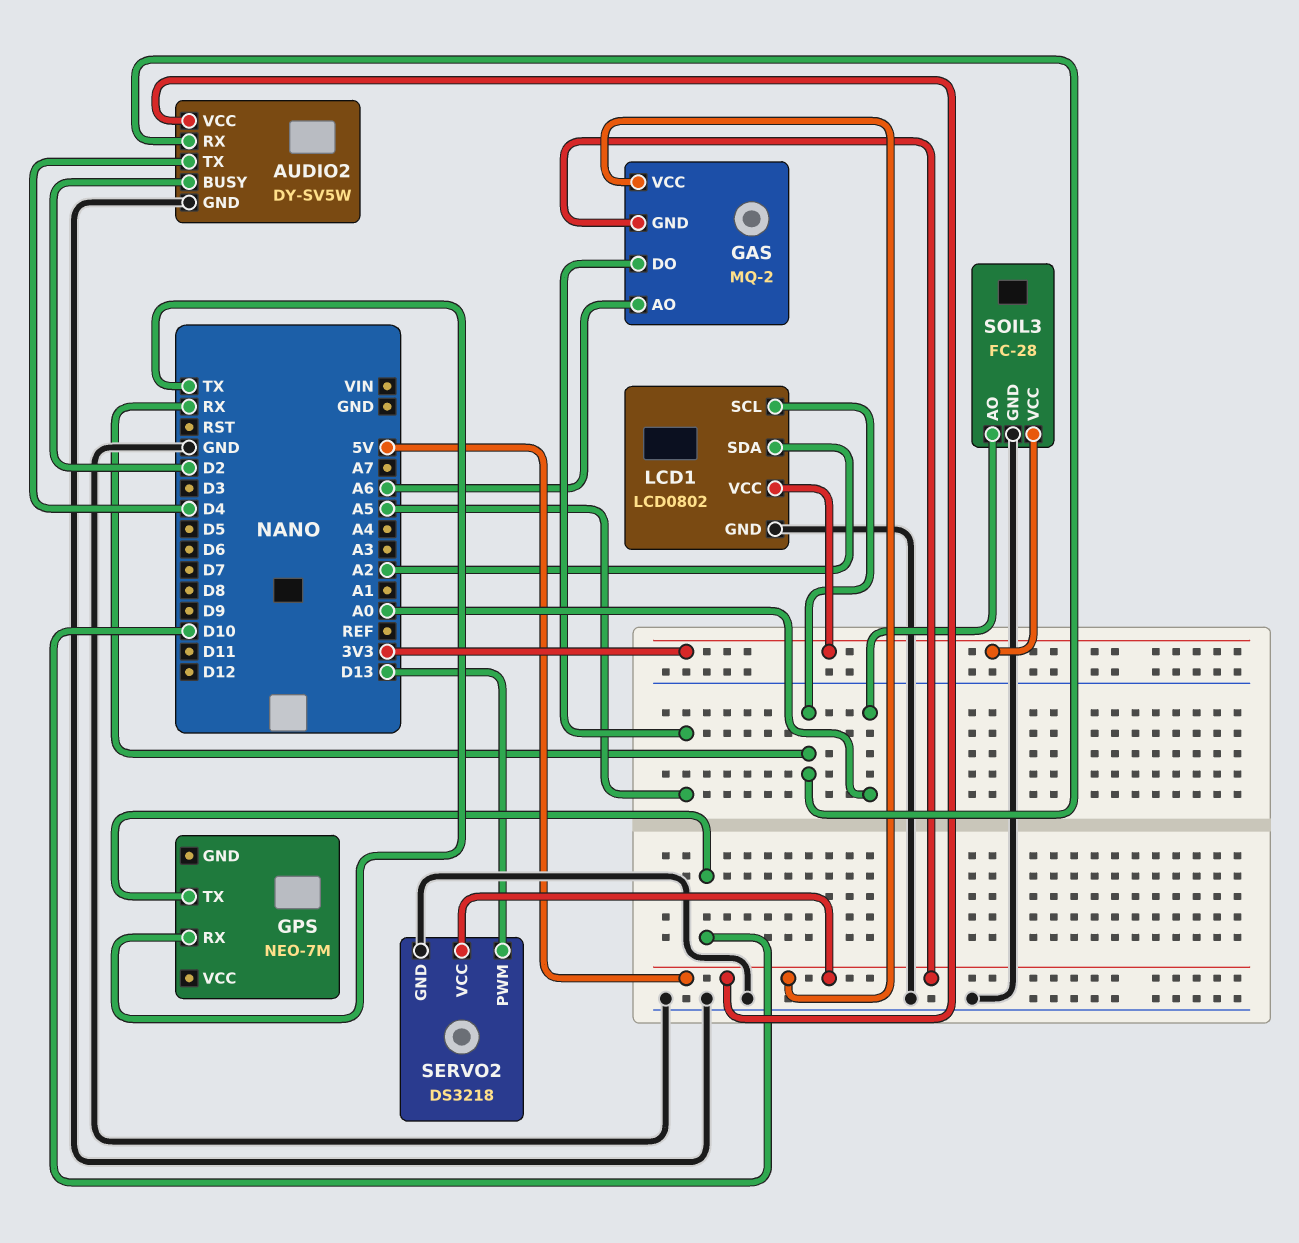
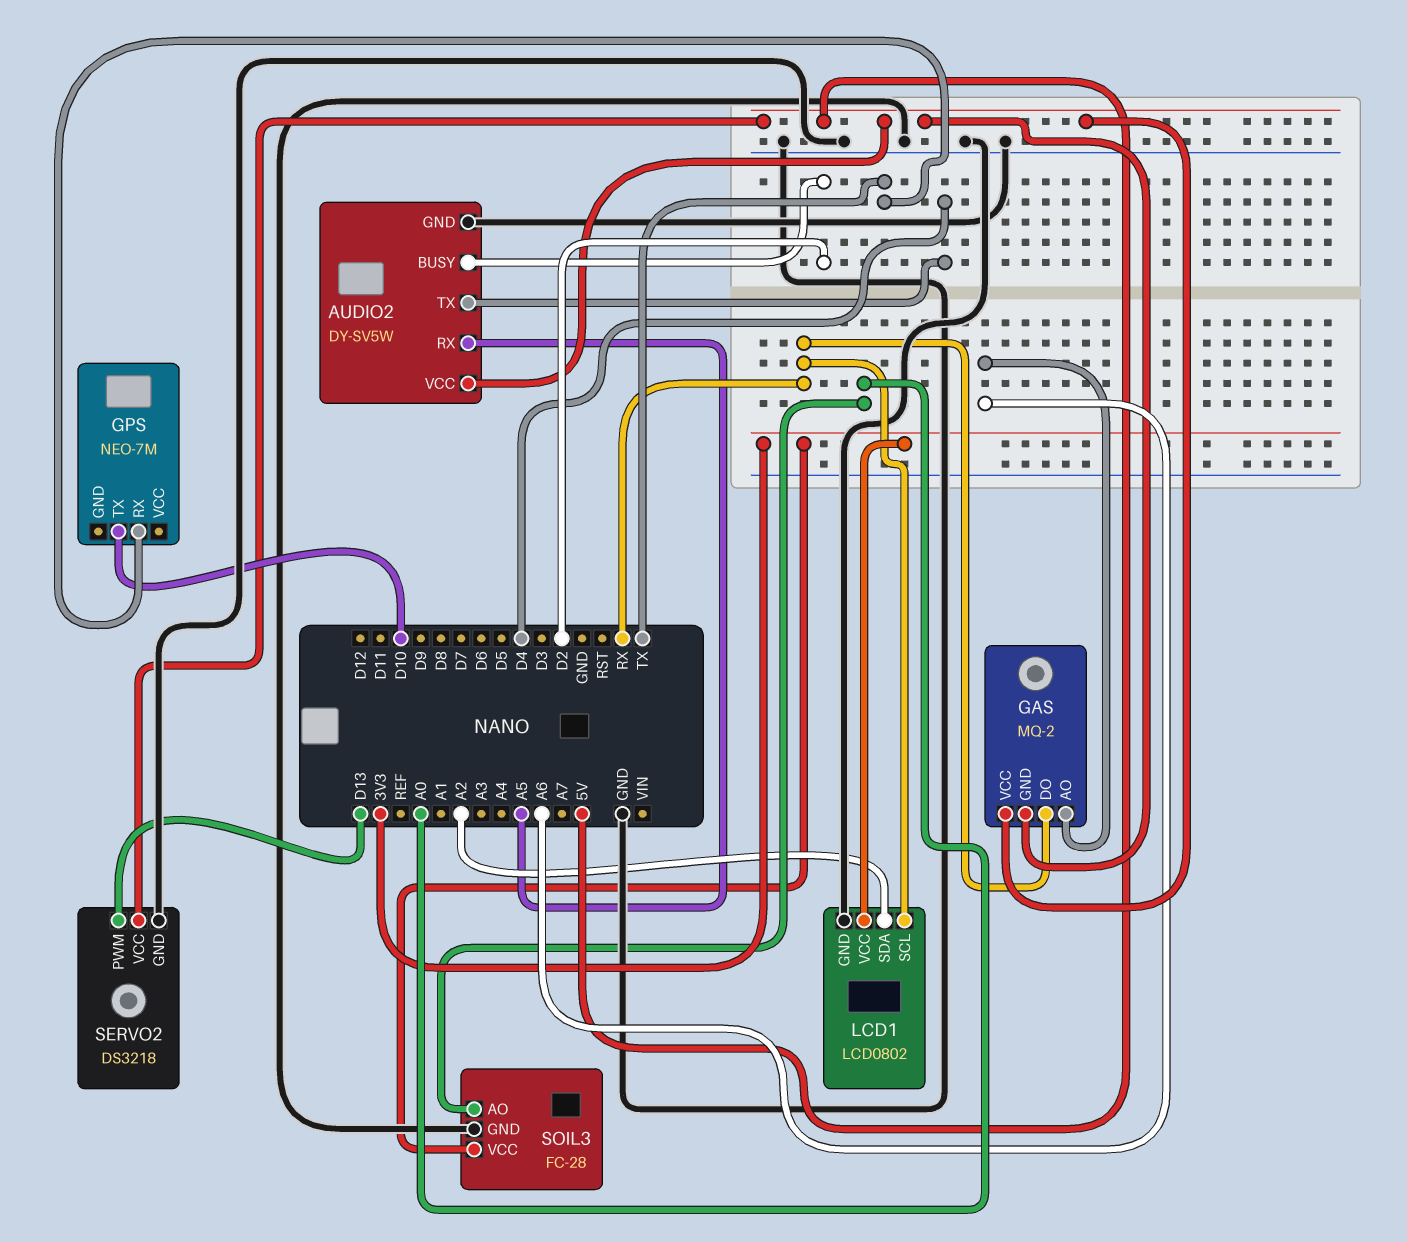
AUDIO2 pin RX: RX -> A5
GAS pin DO: A5 -> RX

